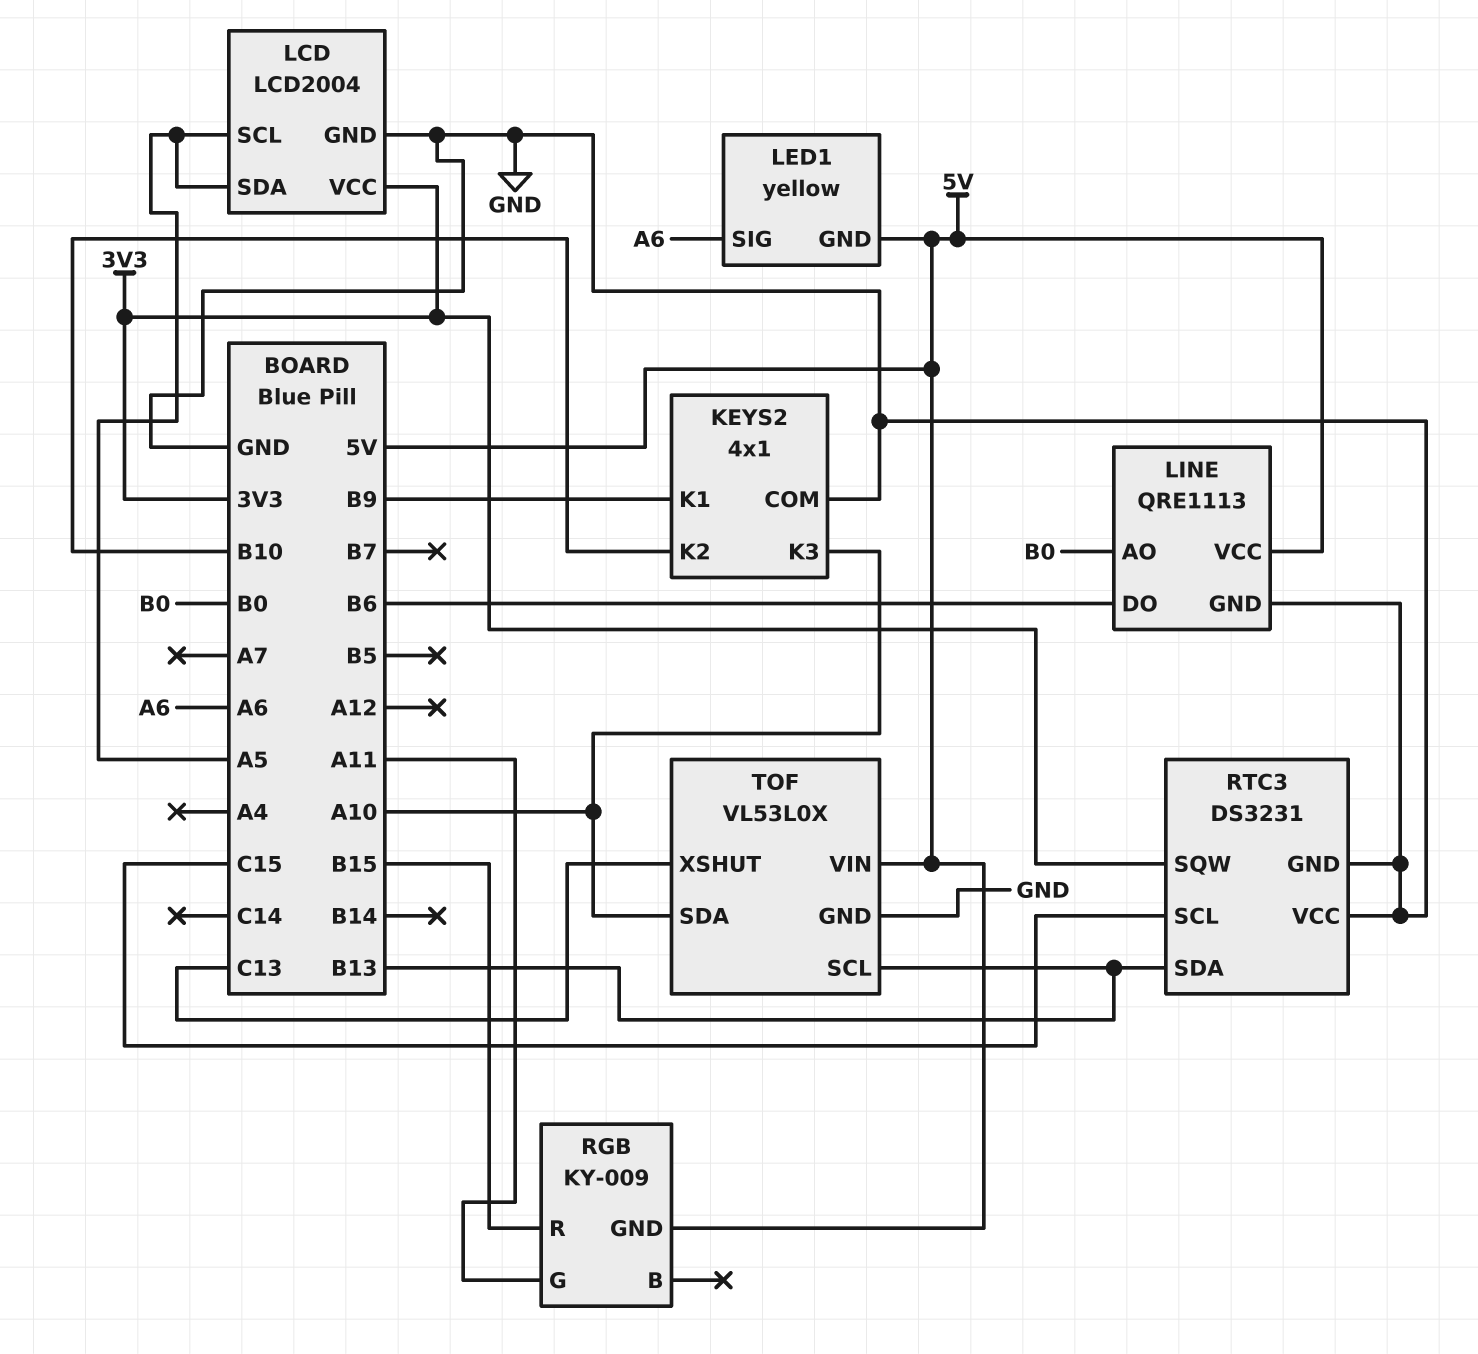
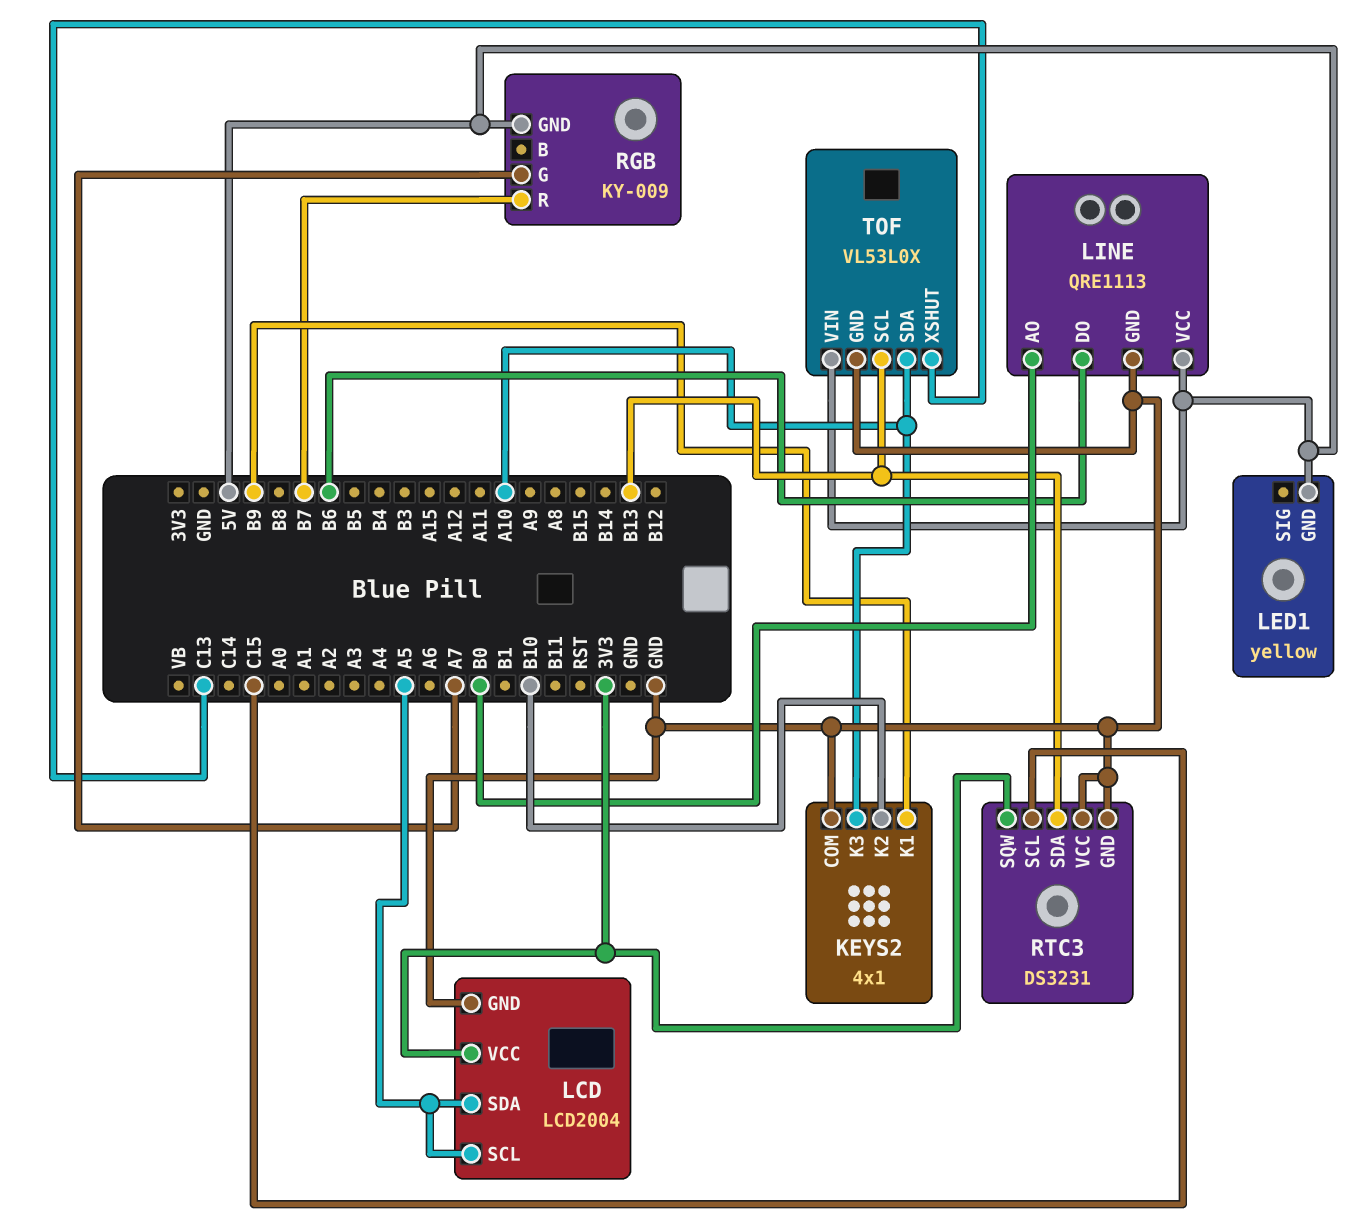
LED1 pin SIG: A6 -> none
RGB pin G: A11 -> A7
RGB pin R: B15 -> B7

